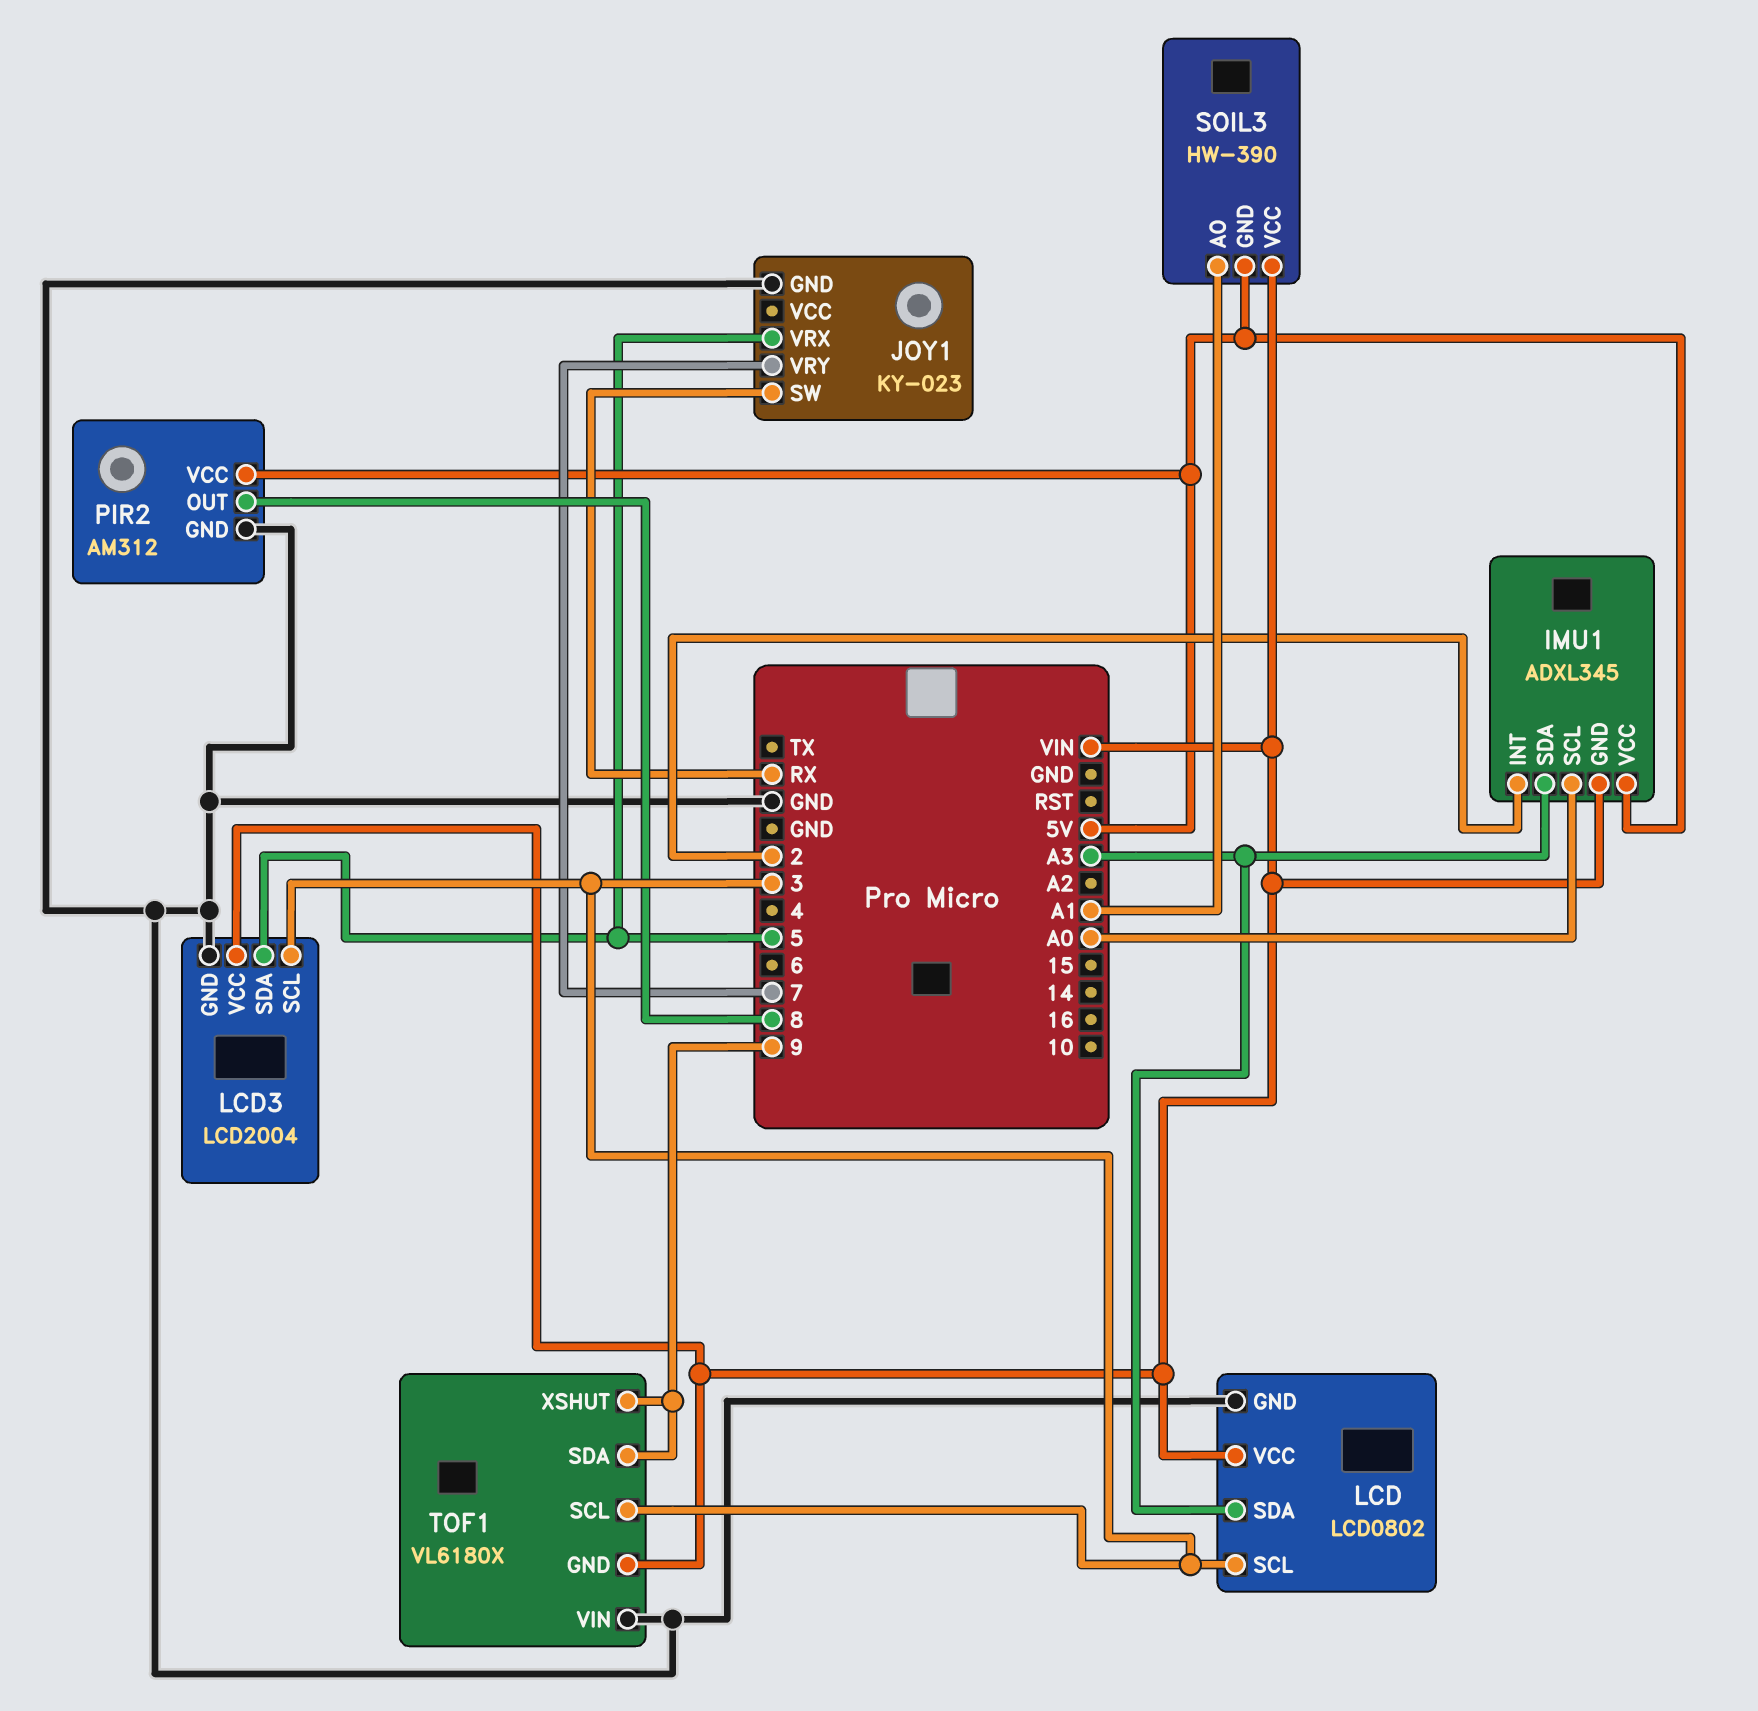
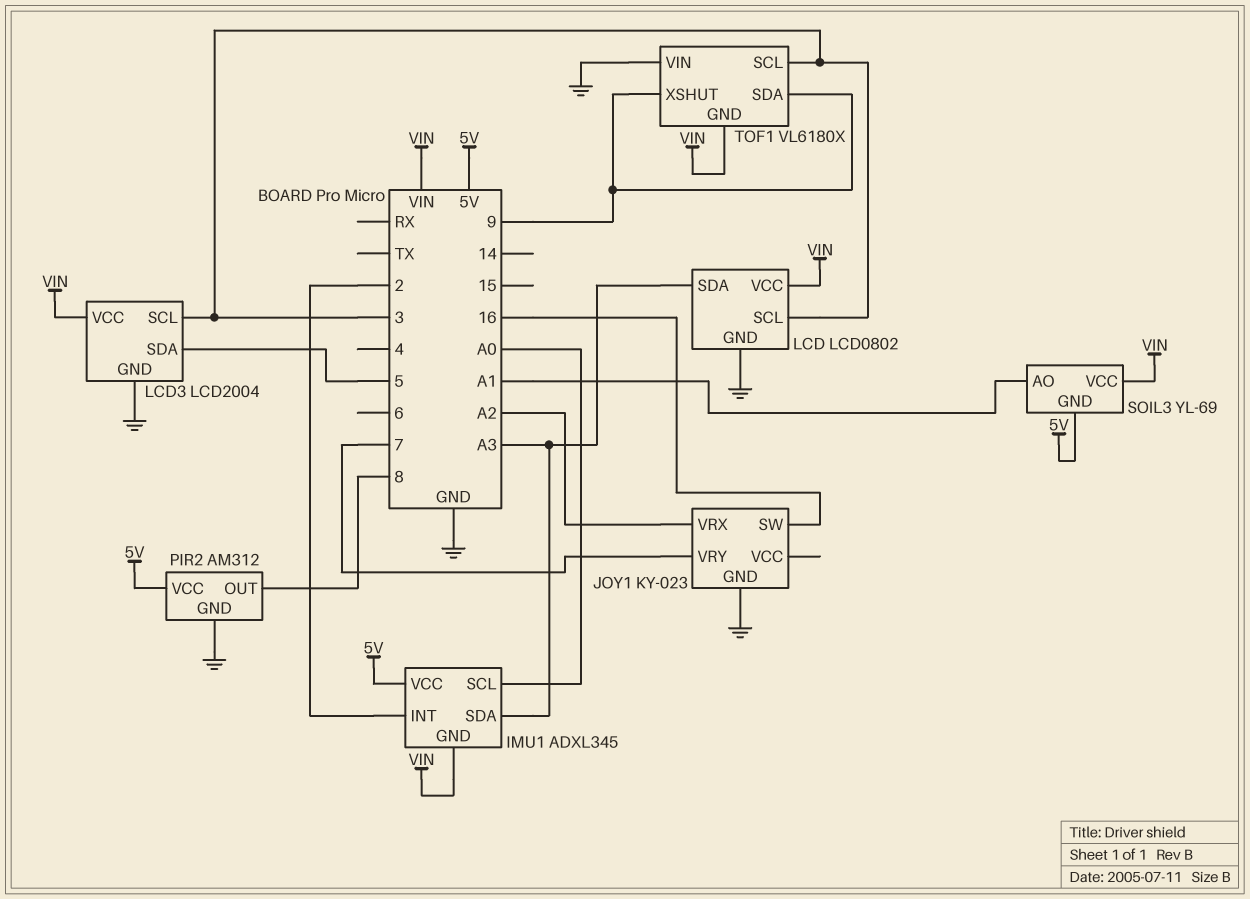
JOY1 pin SW: RX -> 16
JOY1 pin VRX: 5 -> A2
SOIL3: HW-390 -> YL-69

